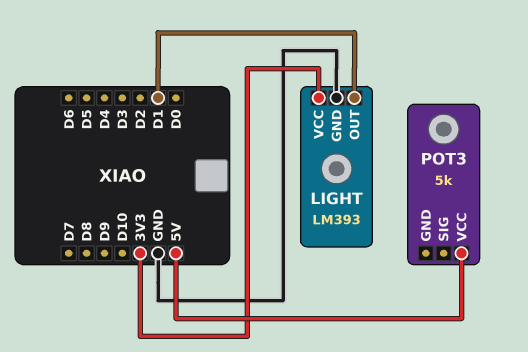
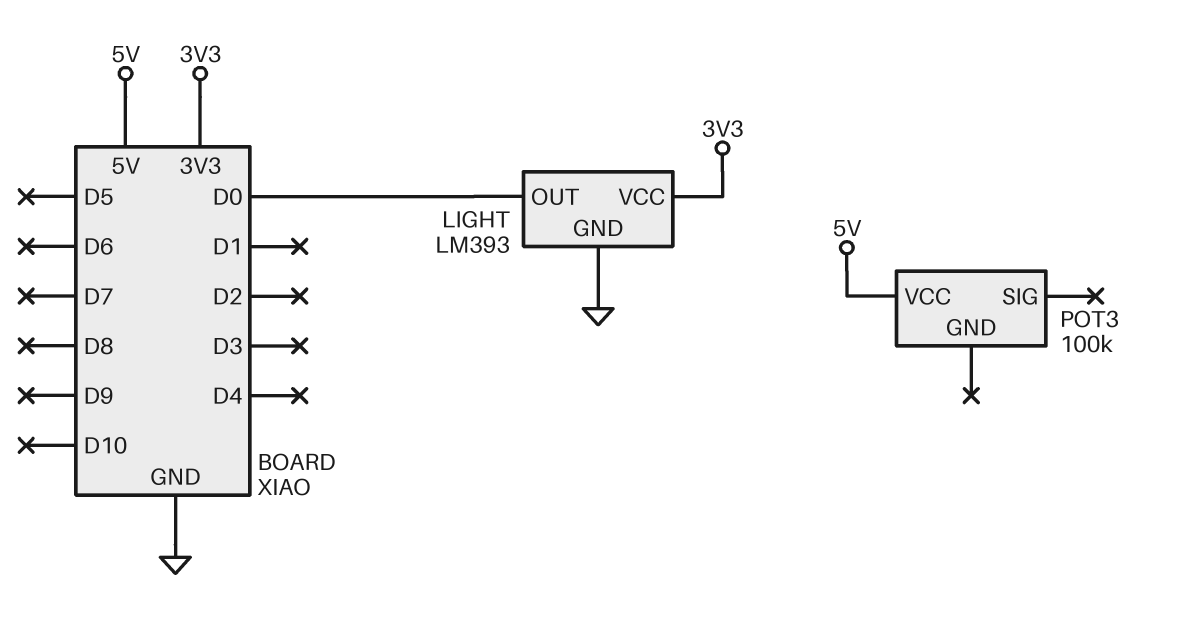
LIGHT pin OUT: D1 -> D0
POT3: 5k -> 100k

